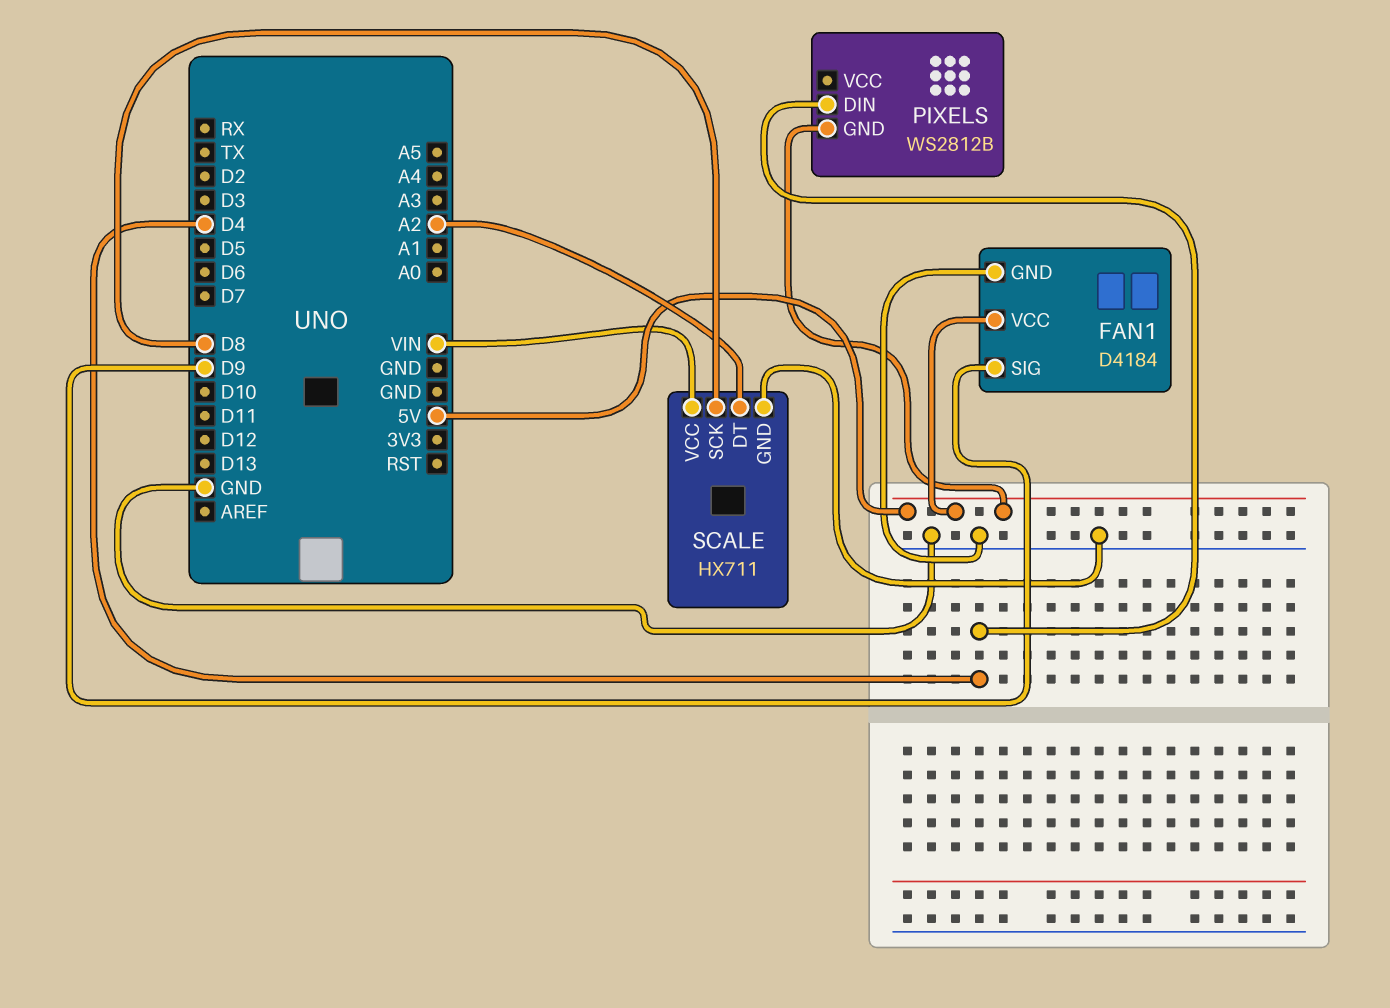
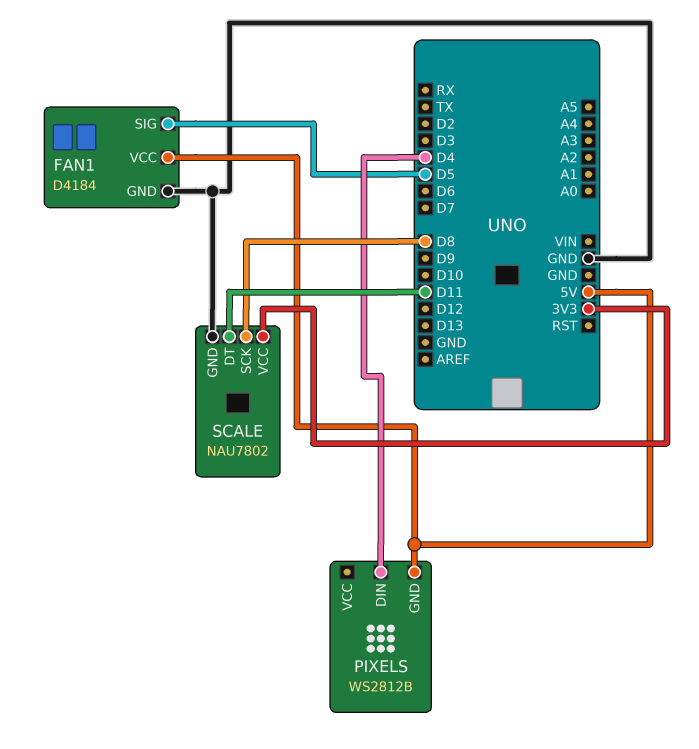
FAN1 pin SIG: D9 -> D5
SCALE: HX711 -> NAU7802
SCALE pin DT: A2 -> D11
SCALE pin VCC: VIN -> 3V3

